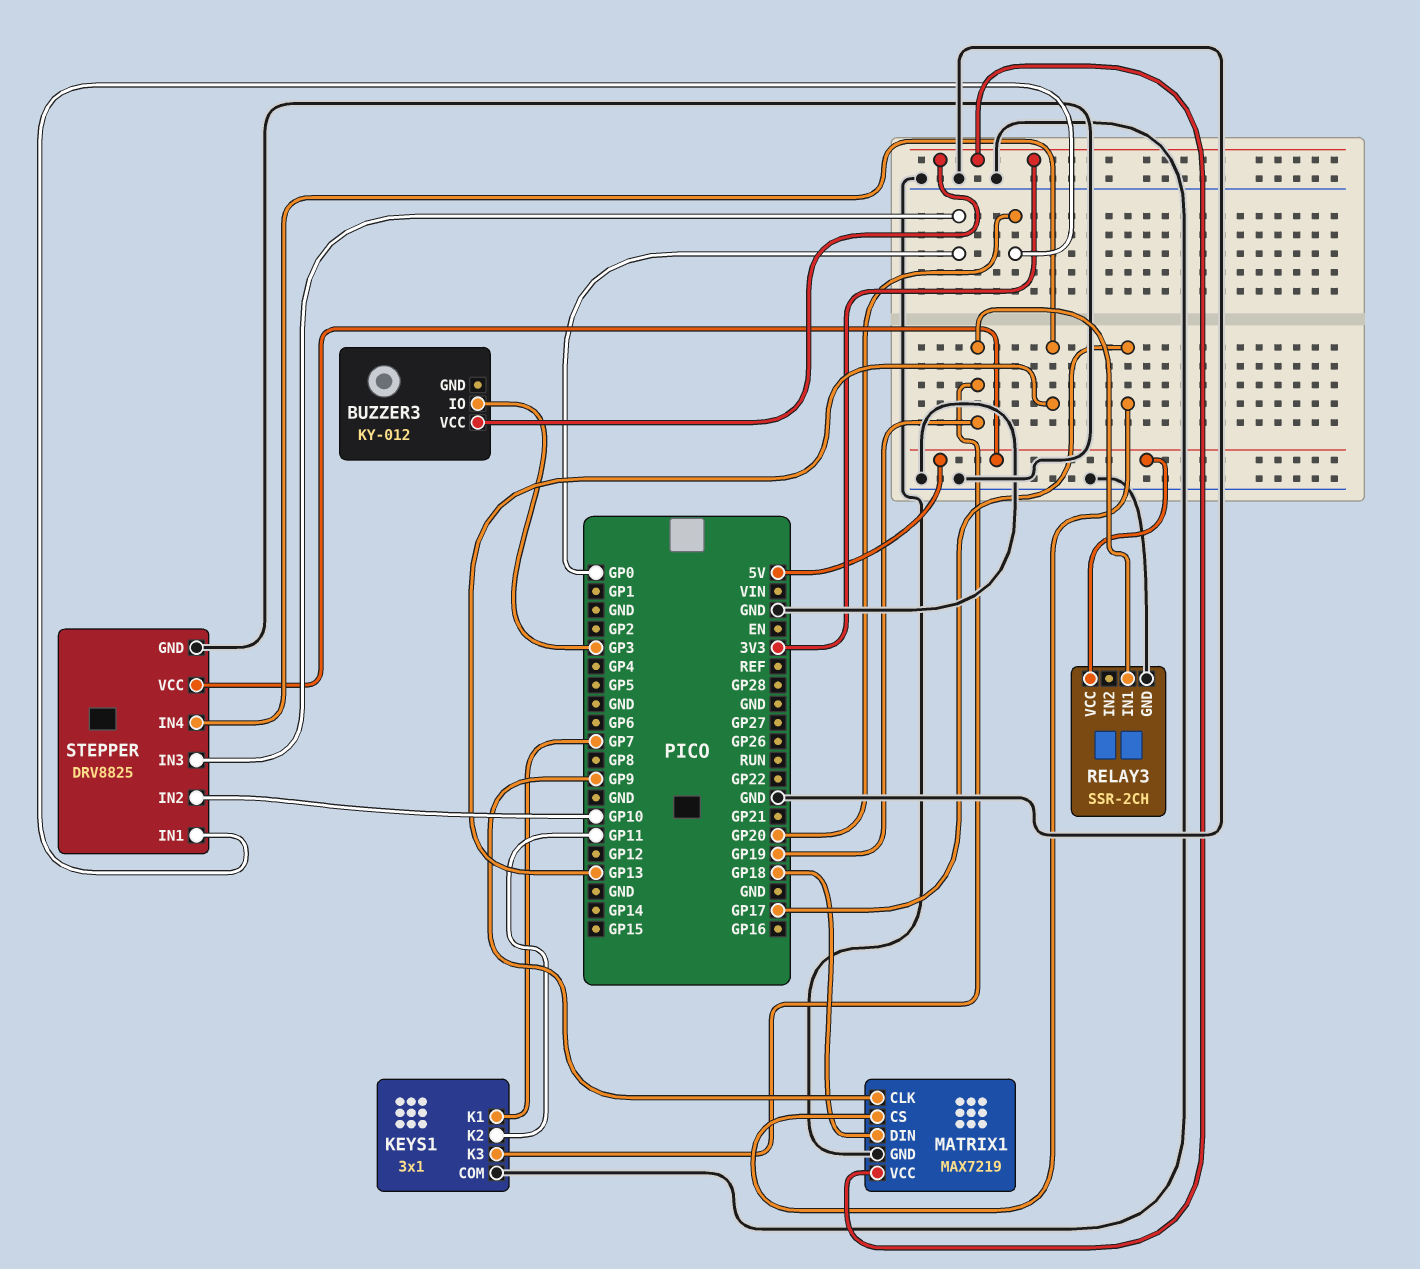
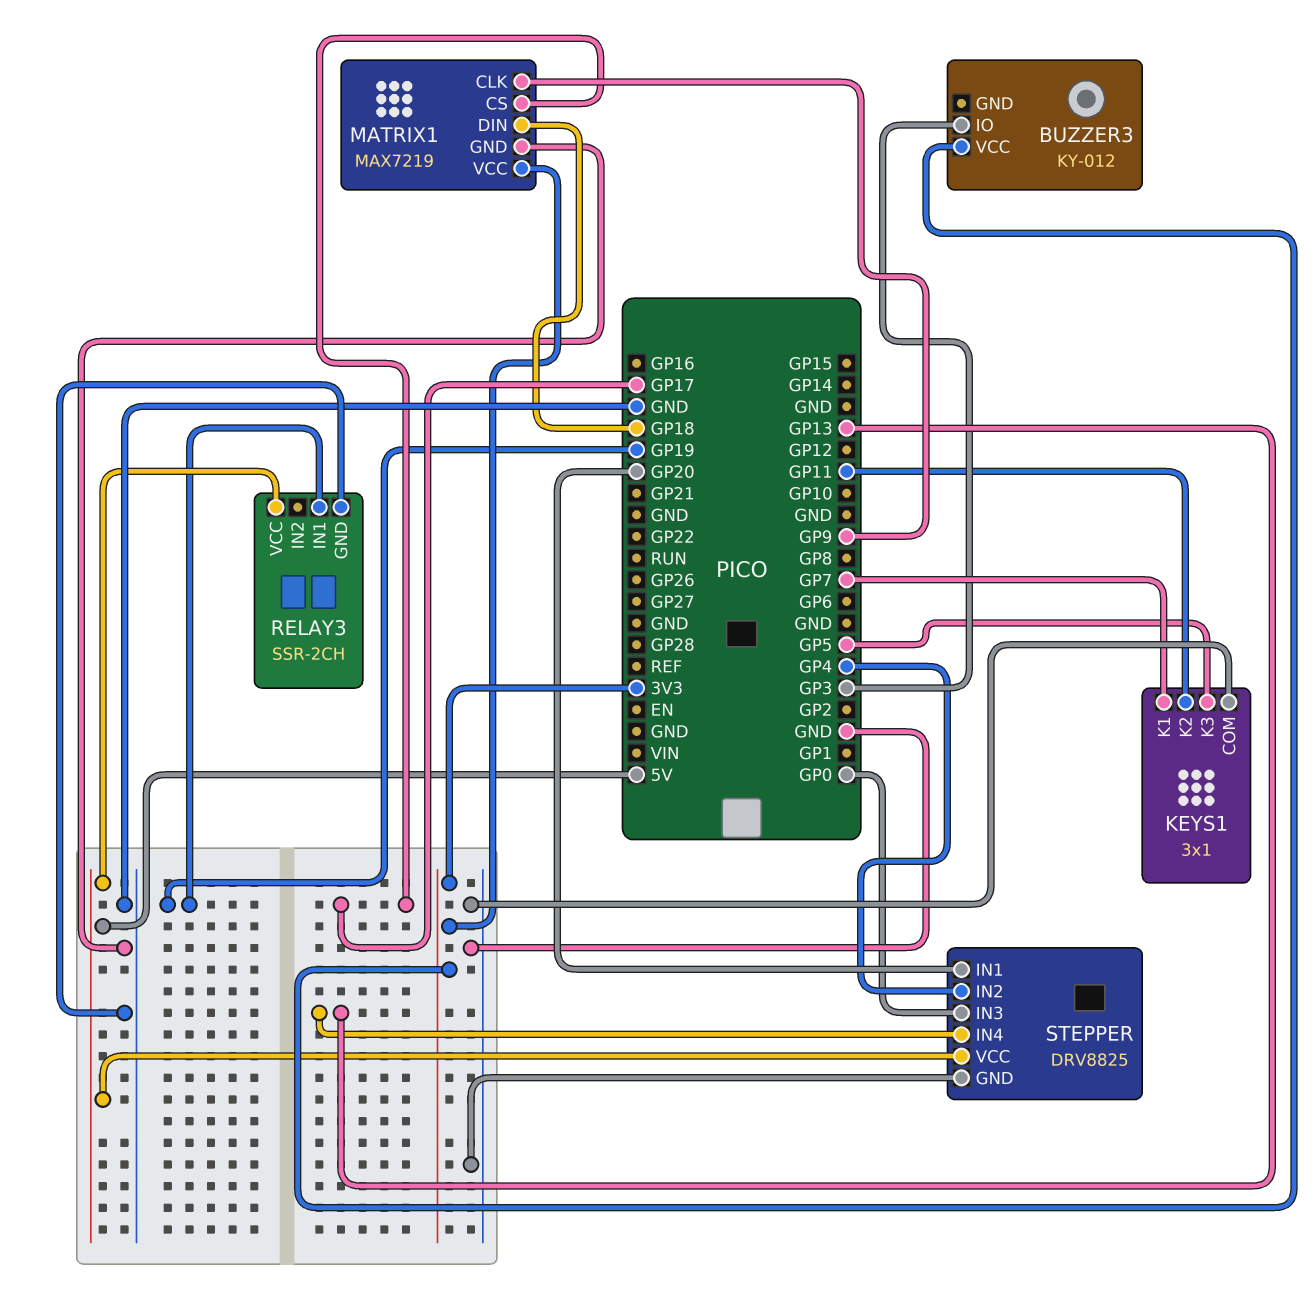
KEYS1 pin K3: GP19 -> GP5
STEPPER pin IN2: GP10 -> GP4

